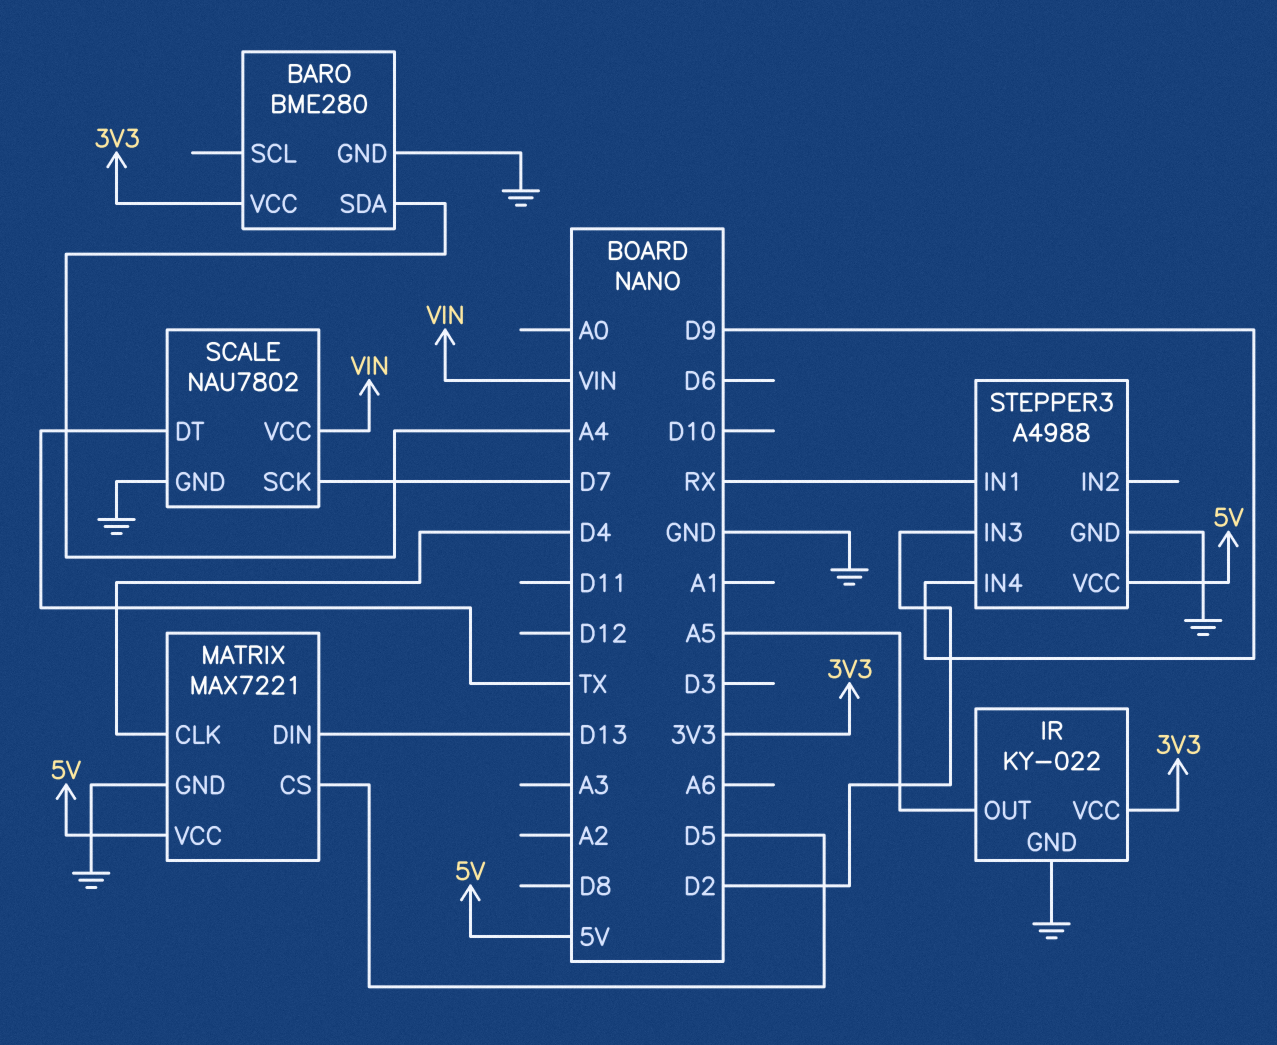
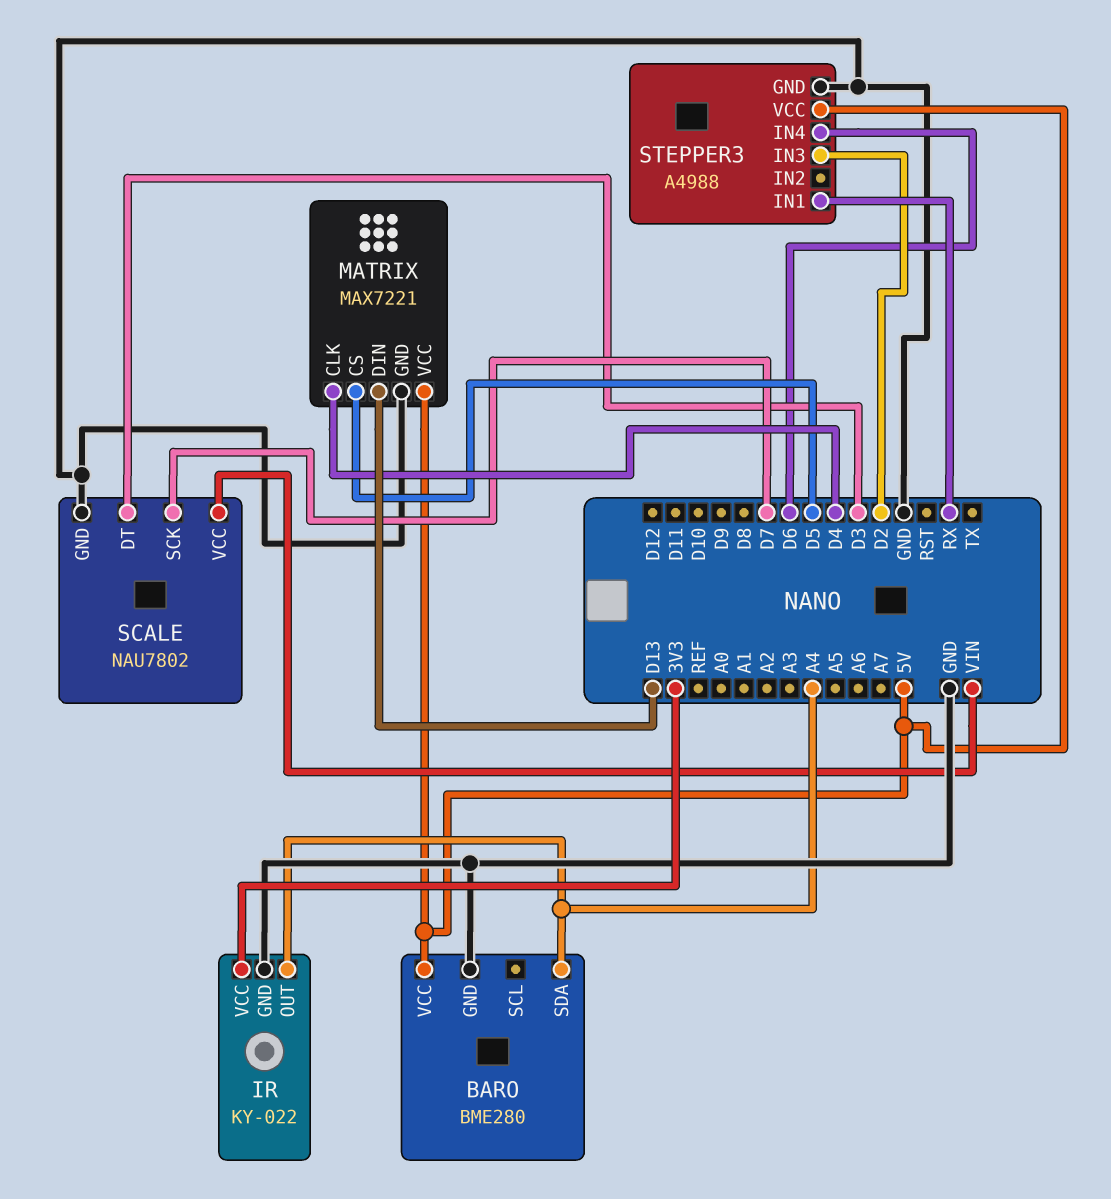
BARO pin VCC: 3V3 -> 5V
IR pin OUT: A5 -> A4
SCALE pin DT: TX -> D3
STEPPER3 pin IN4: D9 -> D6

